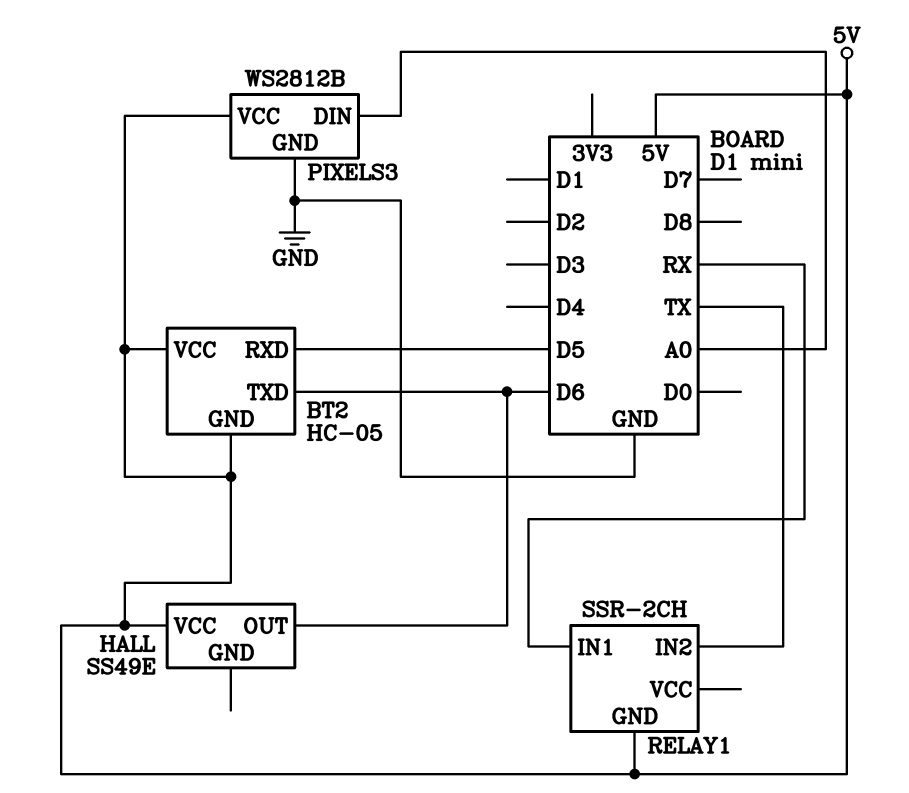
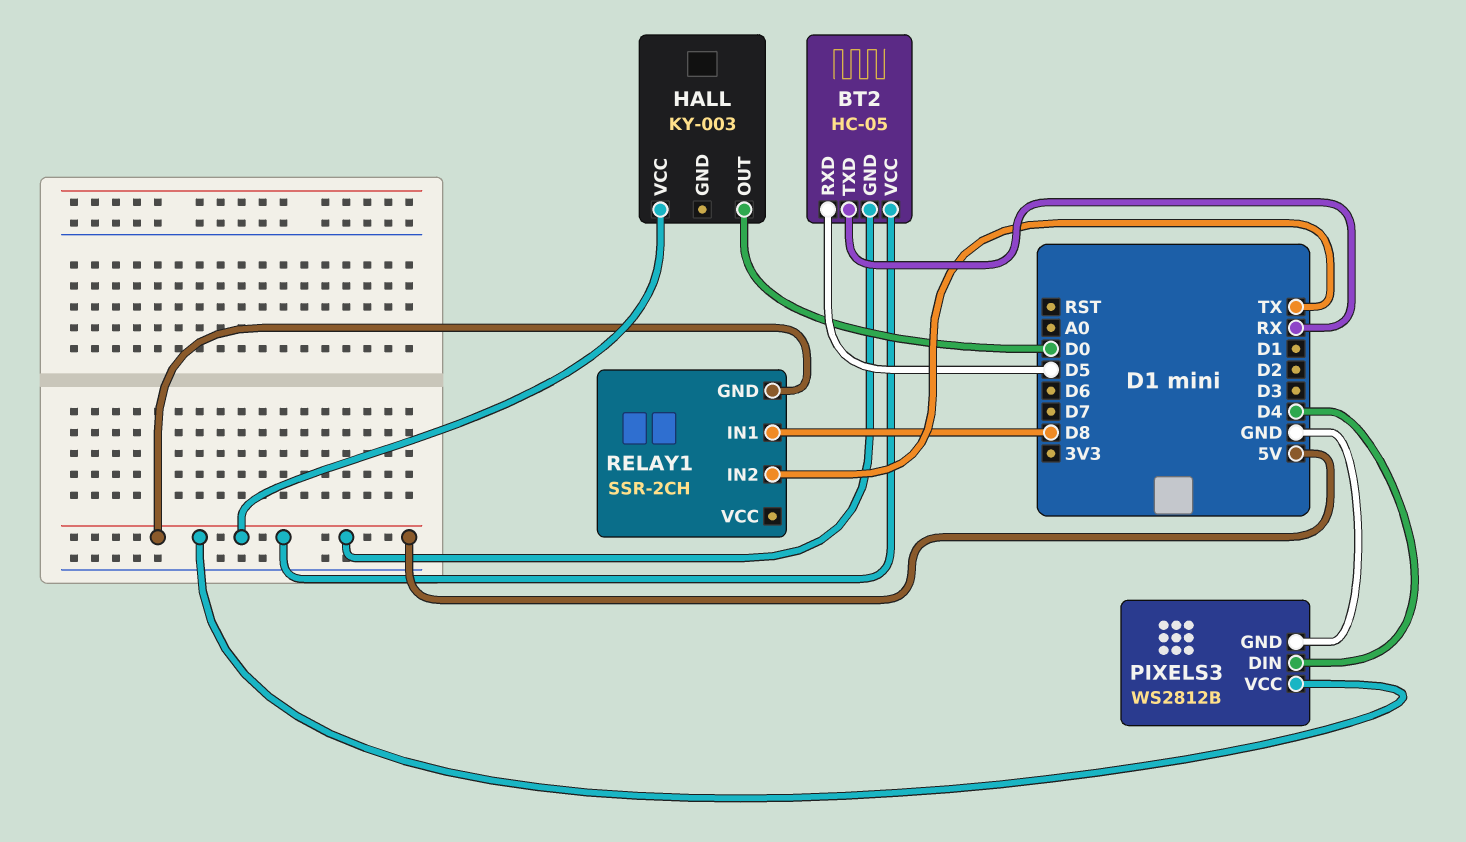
BT2 pin TXD: D6 -> RX
HALL: SS49E -> KY-003
HALL pin OUT: D6 -> D0
PIXELS3 pin DIN: A0 -> D4
RELAY1 pin IN1: RX -> D8

